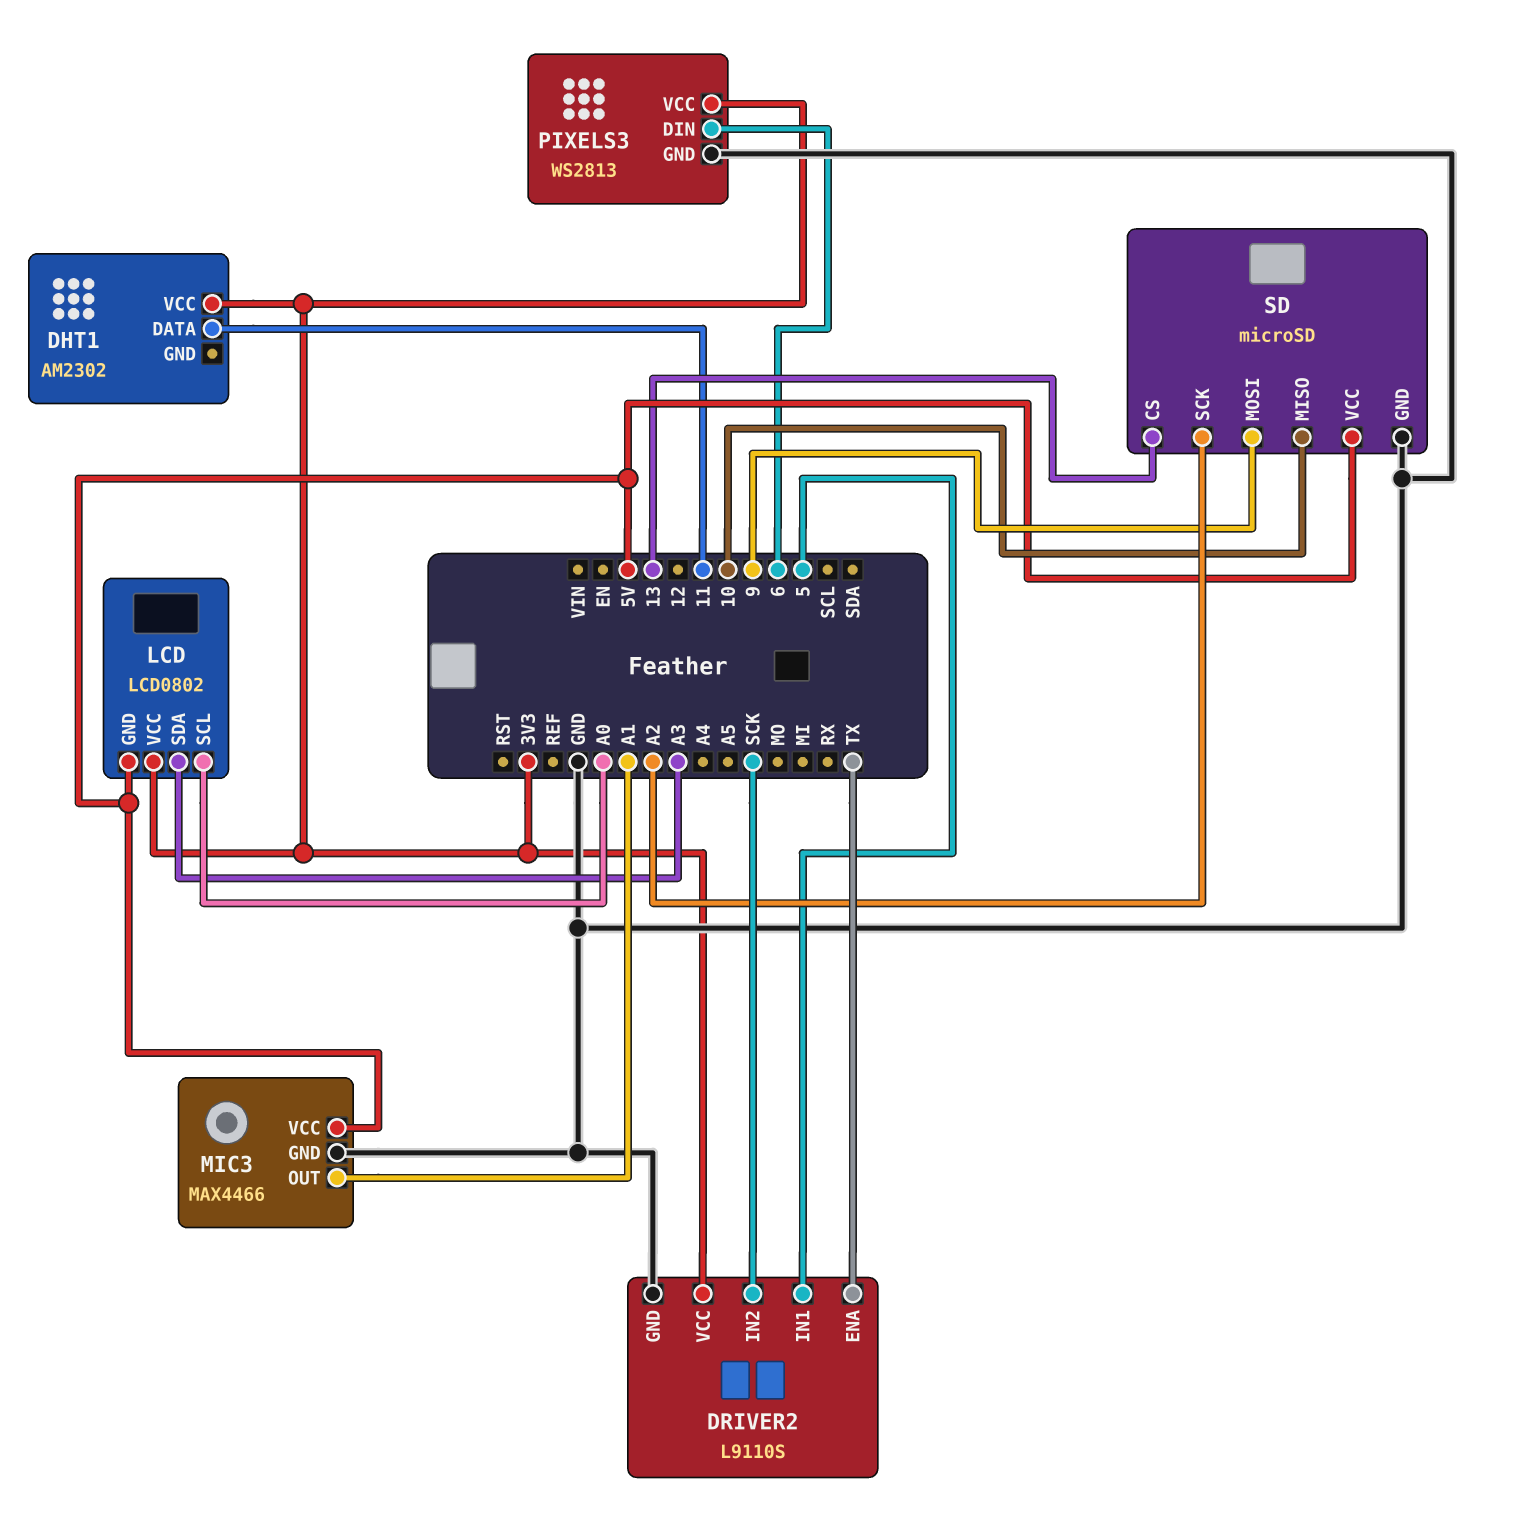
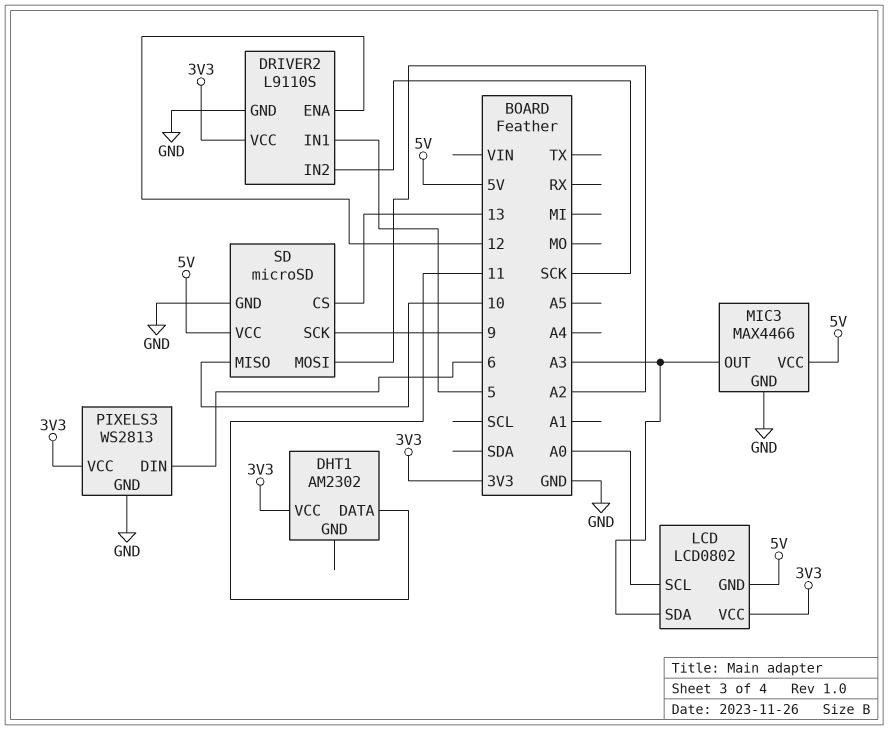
DRIVER2 pin ENA: TX -> 12
MIC3 pin OUT: A1 -> A3
SD pin MOSI: 9 -> A2
SD pin SCK: A2 -> 9

